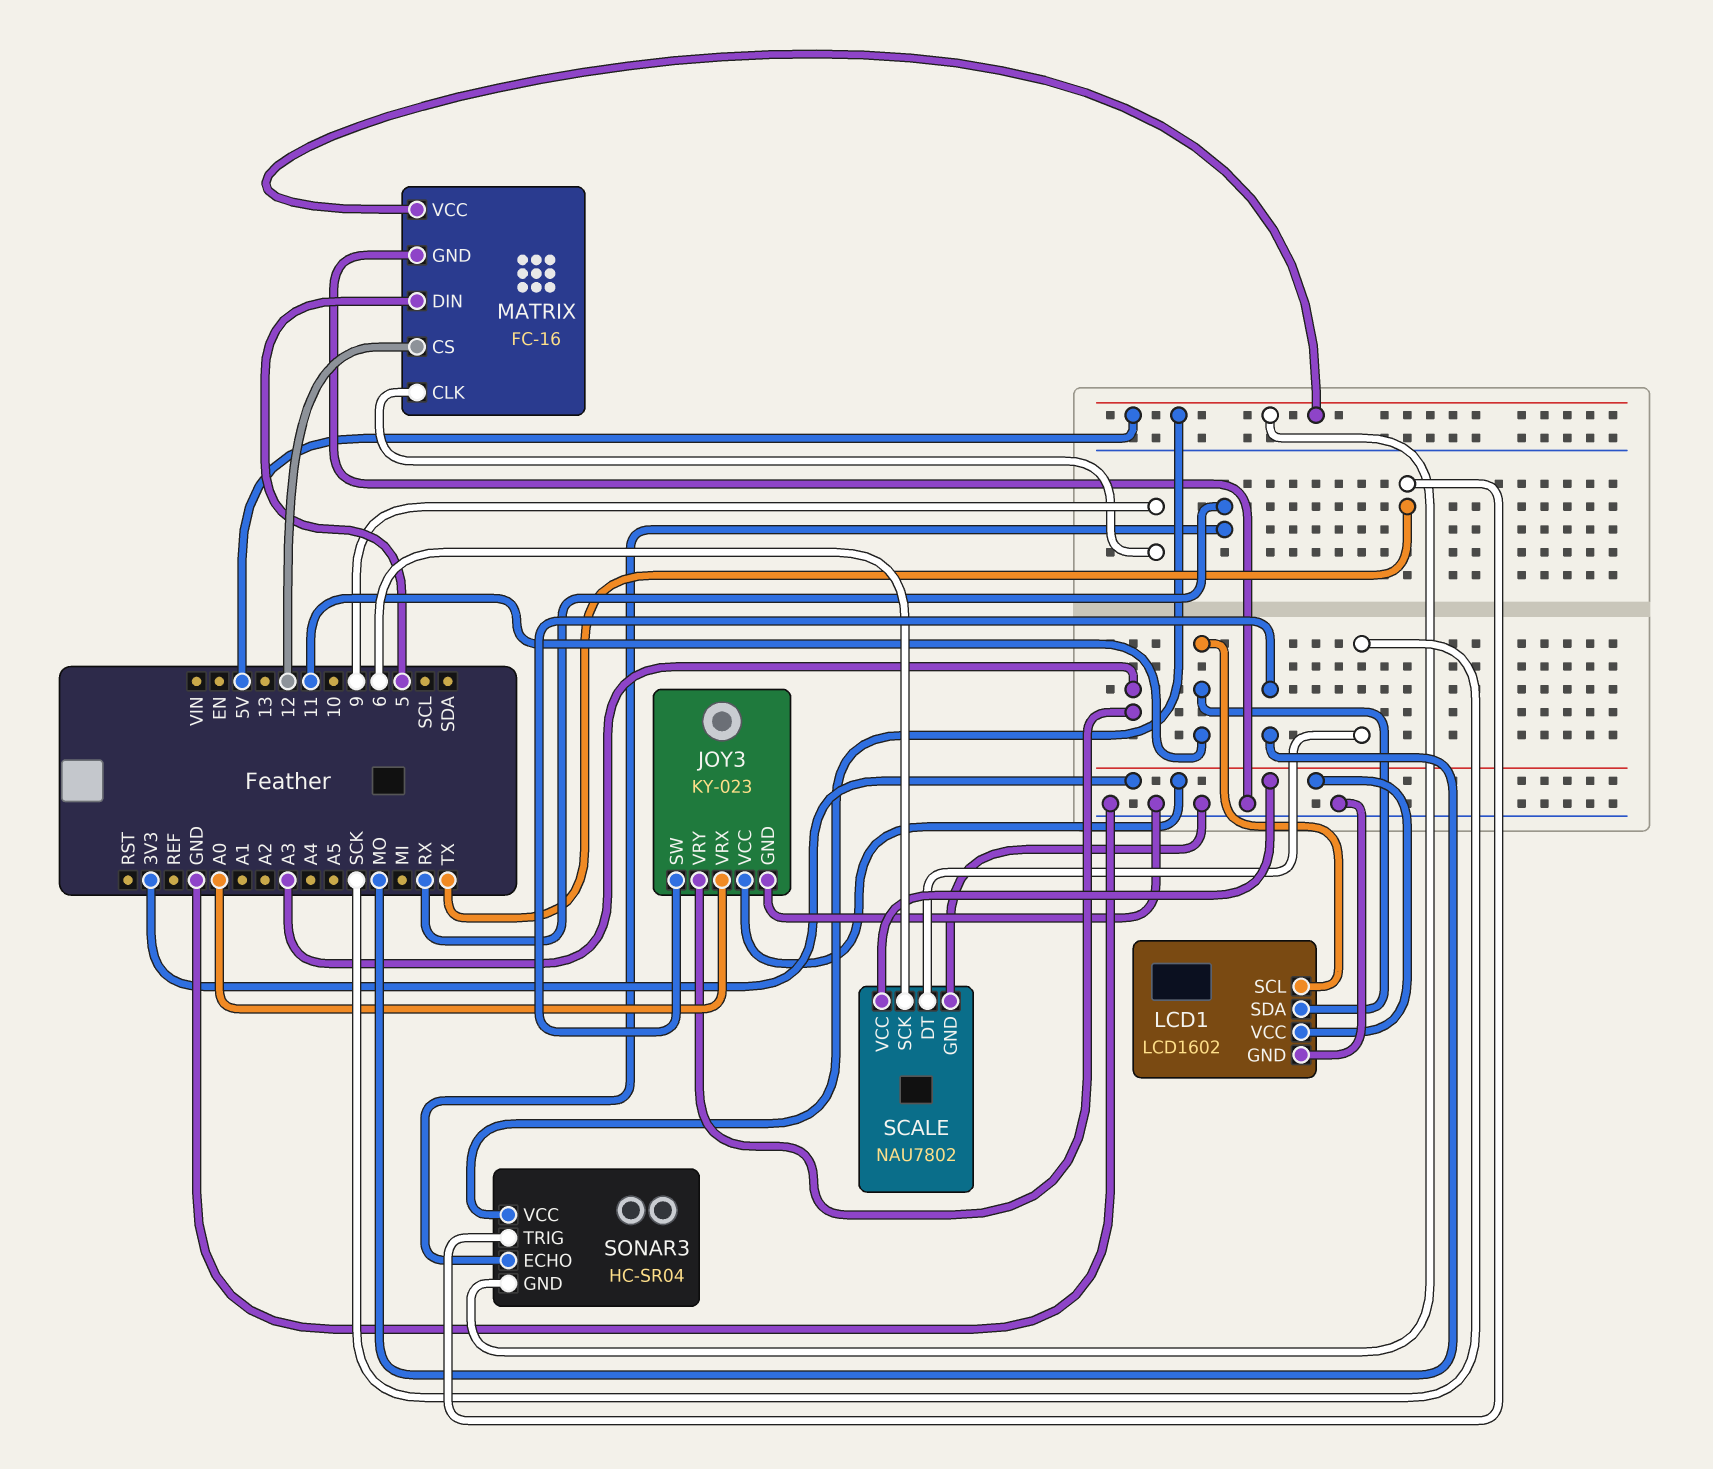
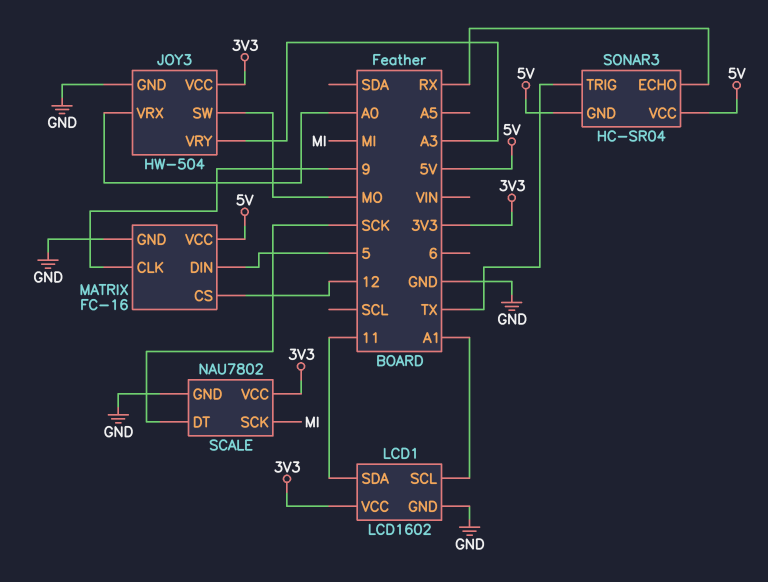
JOY3: KY-023 -> HW-504
LCD1 pin SCL: 11 -> A1
SCALE pin SCK: 6 -> MI

